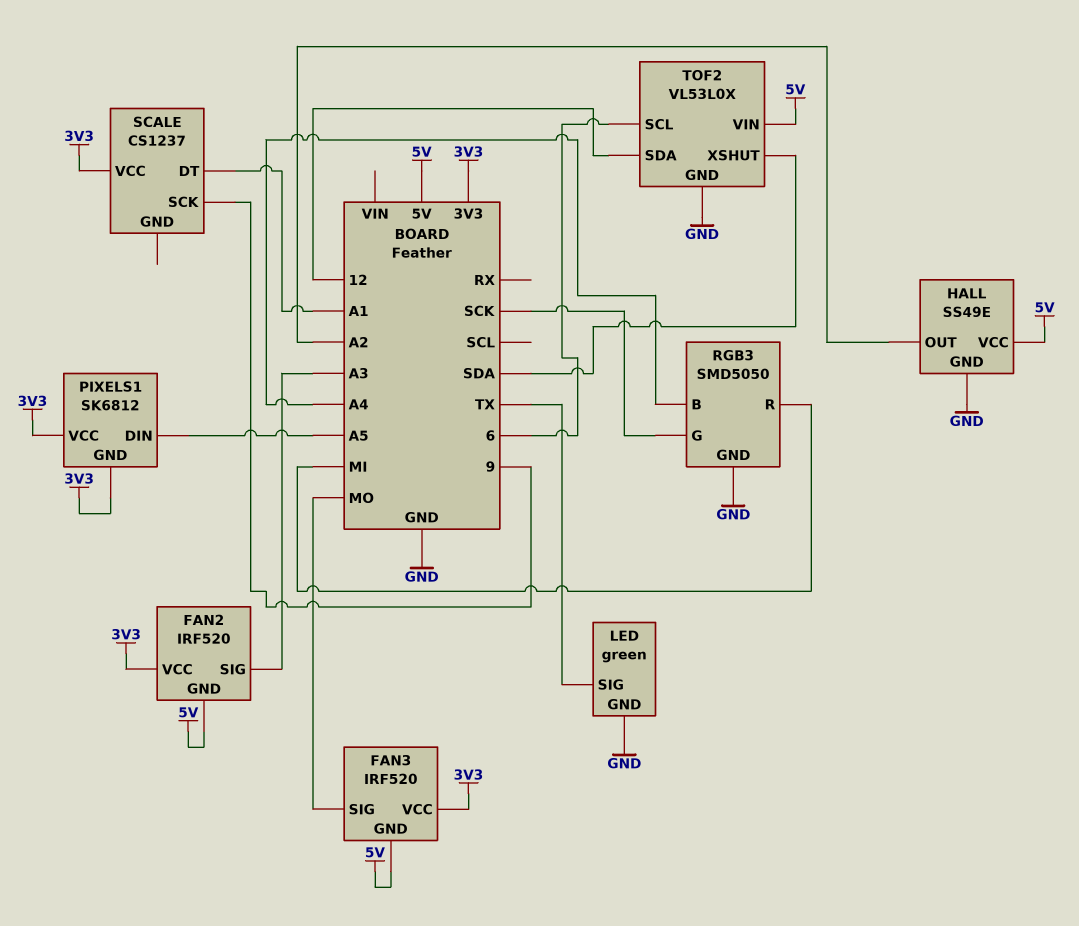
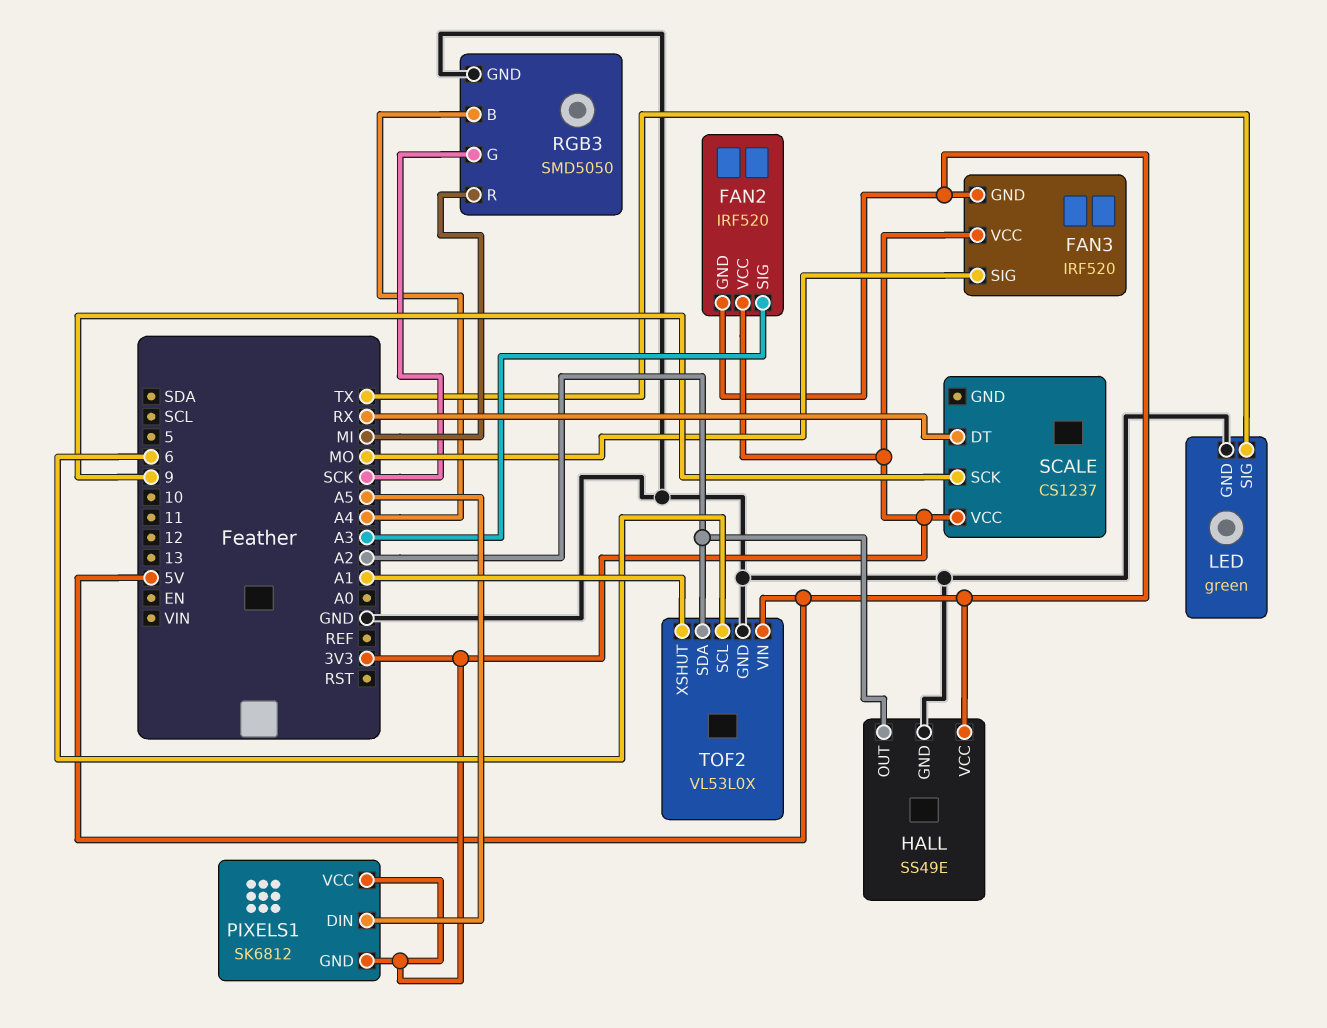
SCALE pin DT: A1 -> RX
TOF2 pin SDA: 12 -> A2
TOF2 pin XSHUT: SDA -> A1

